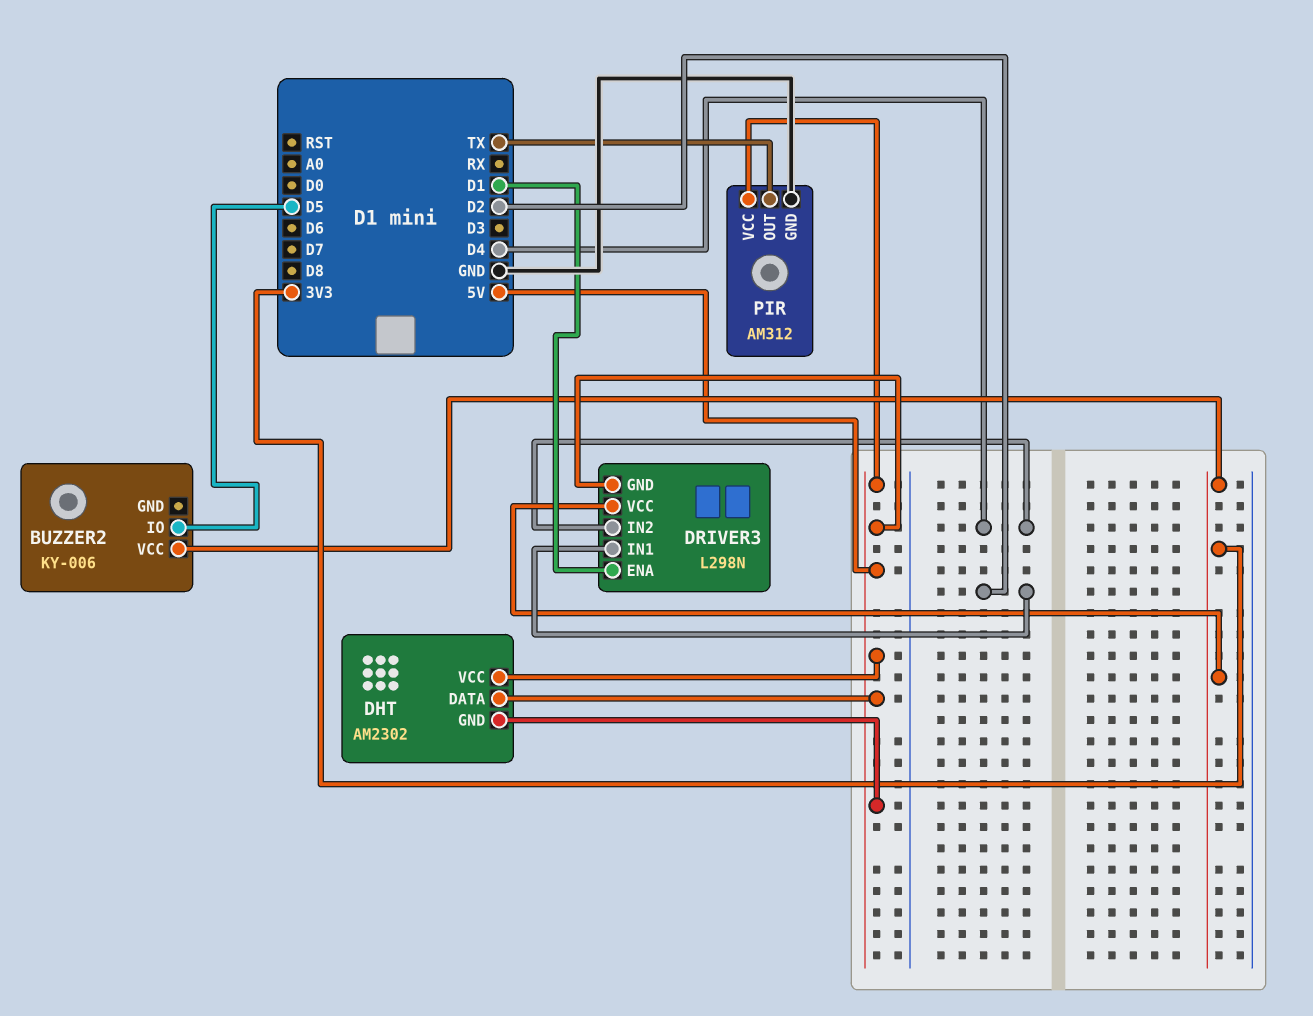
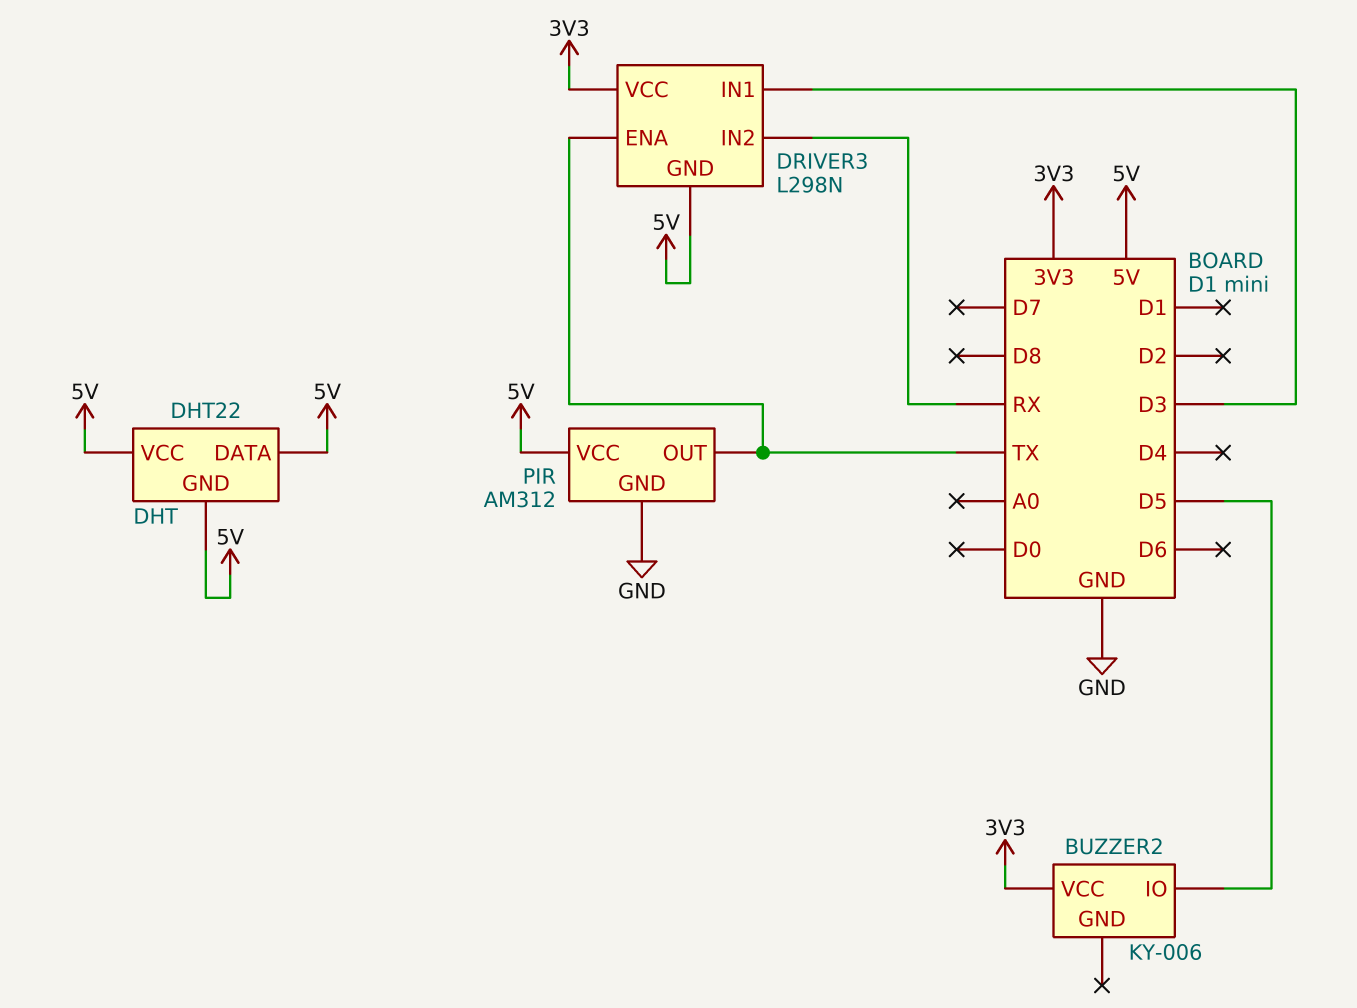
DHT: AM2302 -> DHT22
DRIVER3 pin ENA: D1 -> TX
DRIVER3 pin IN1: D2 -> D3
DRIVER3 pin IN2: D4 -> RX

